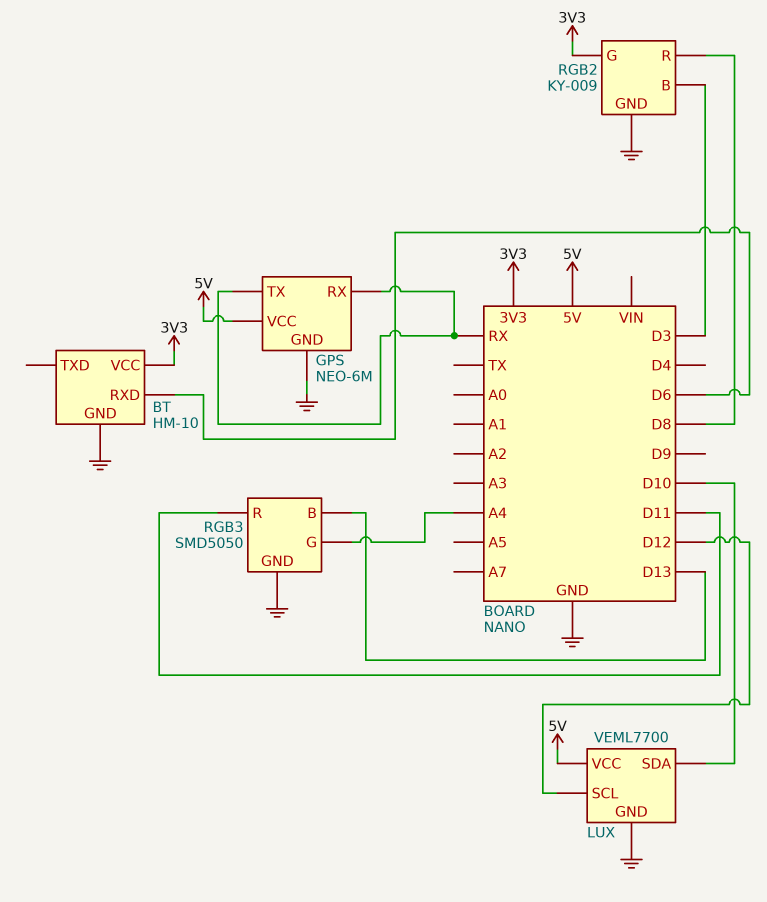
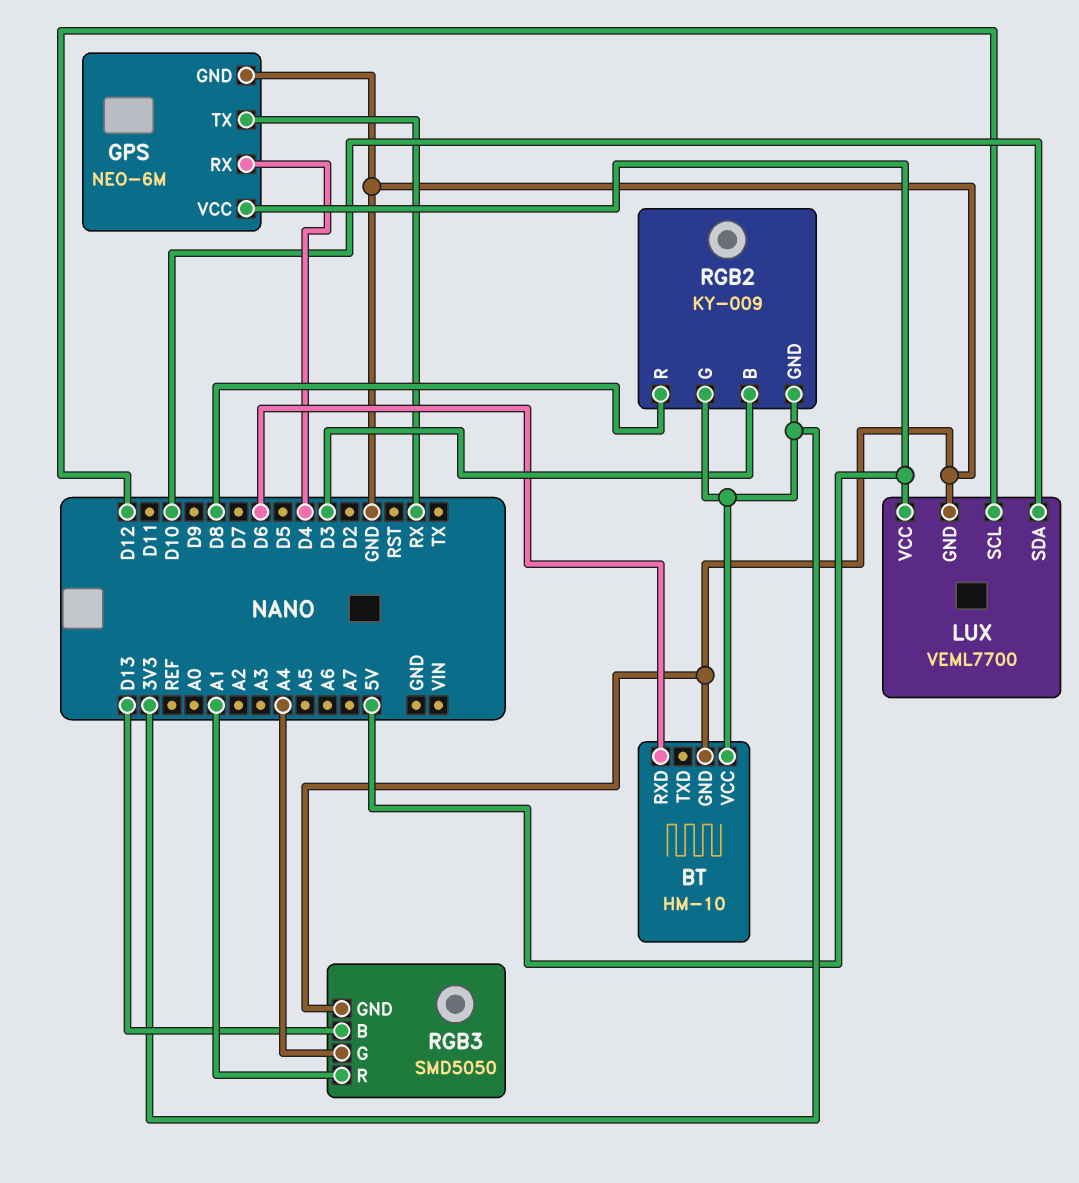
GPS pin RX: RX -> D4
RGB2 pin GND: GND -> 3V3
RGB3 pin R: D11 -> A1

